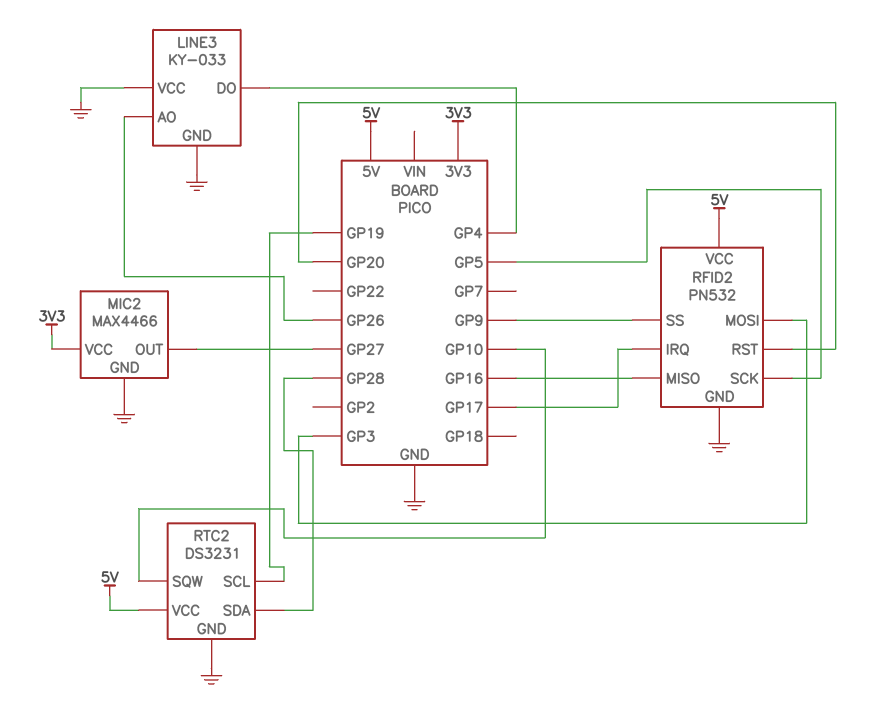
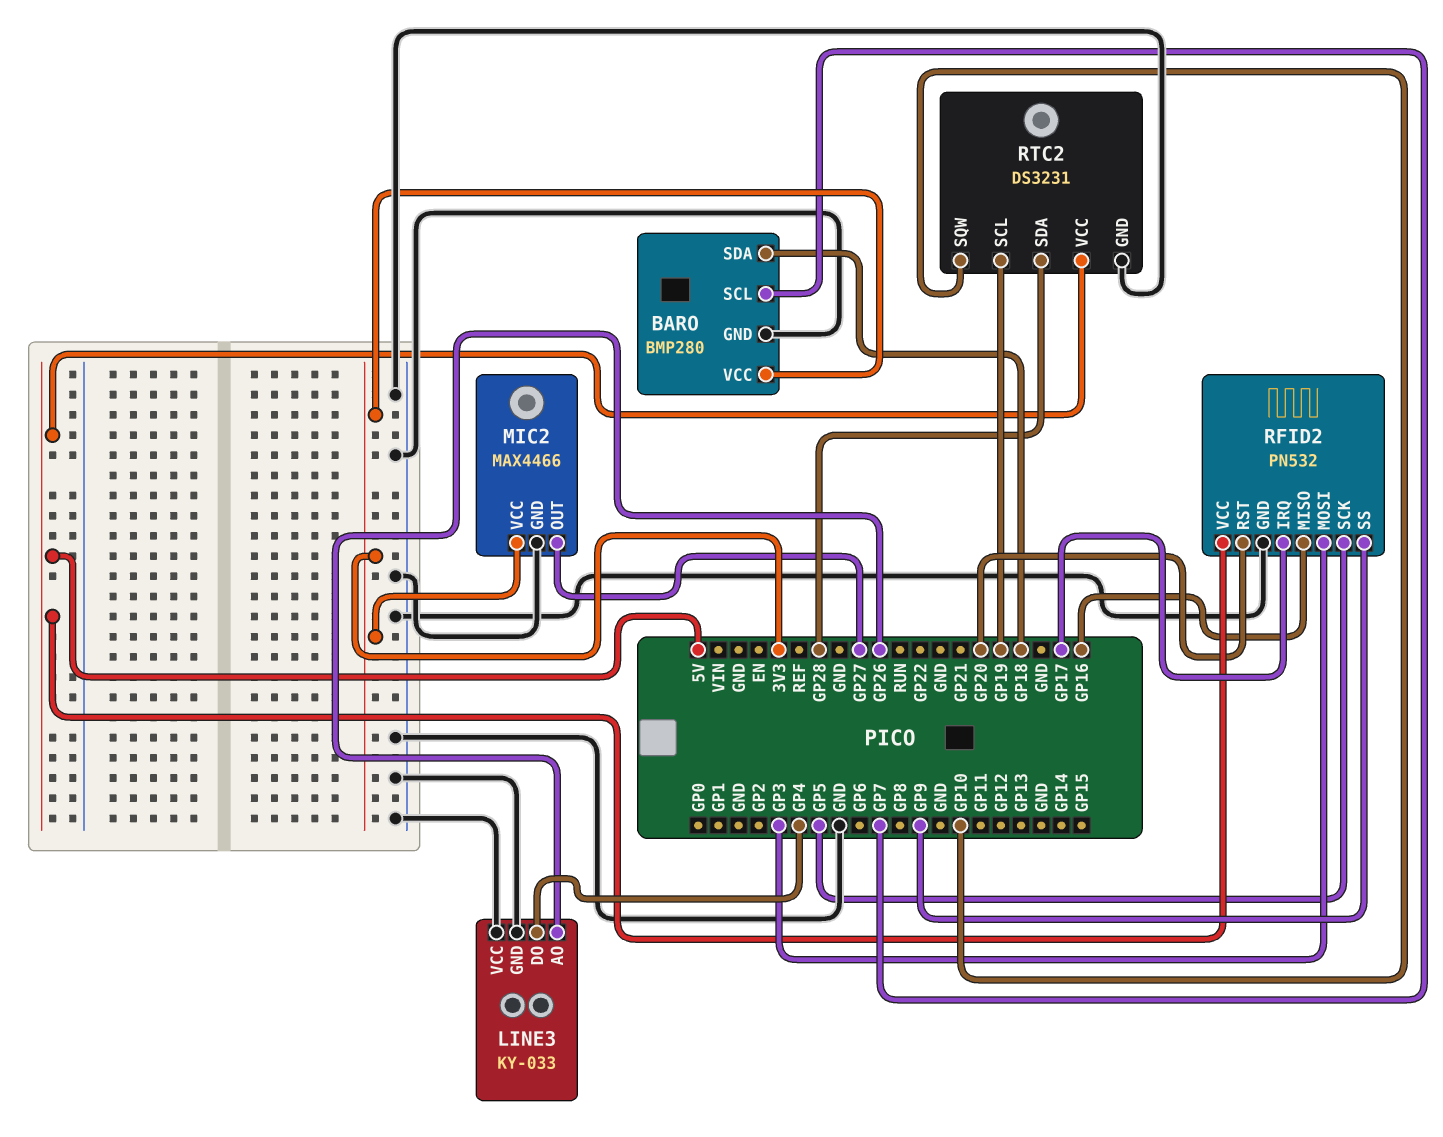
BARO: none -> BMP280
BARO pin GND: none -> GND
BARO pin SCL: none -> GP7
BARO pin SDA: none -> GP18
BARO pin VCC: none -> 3V3

